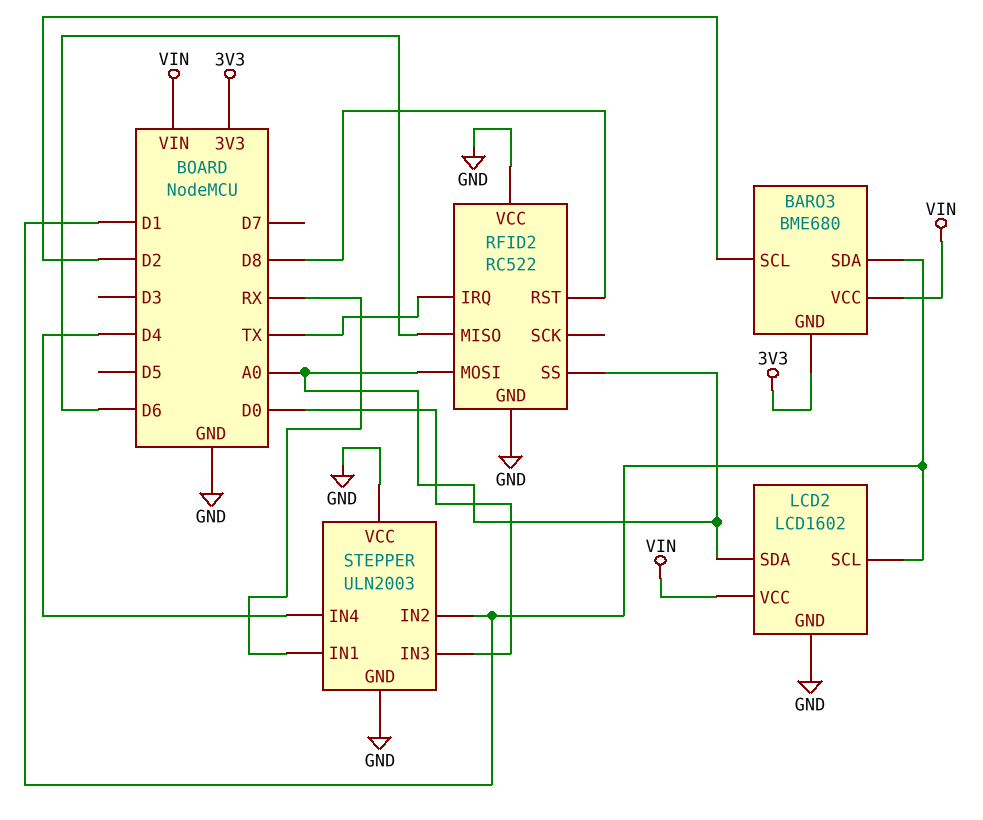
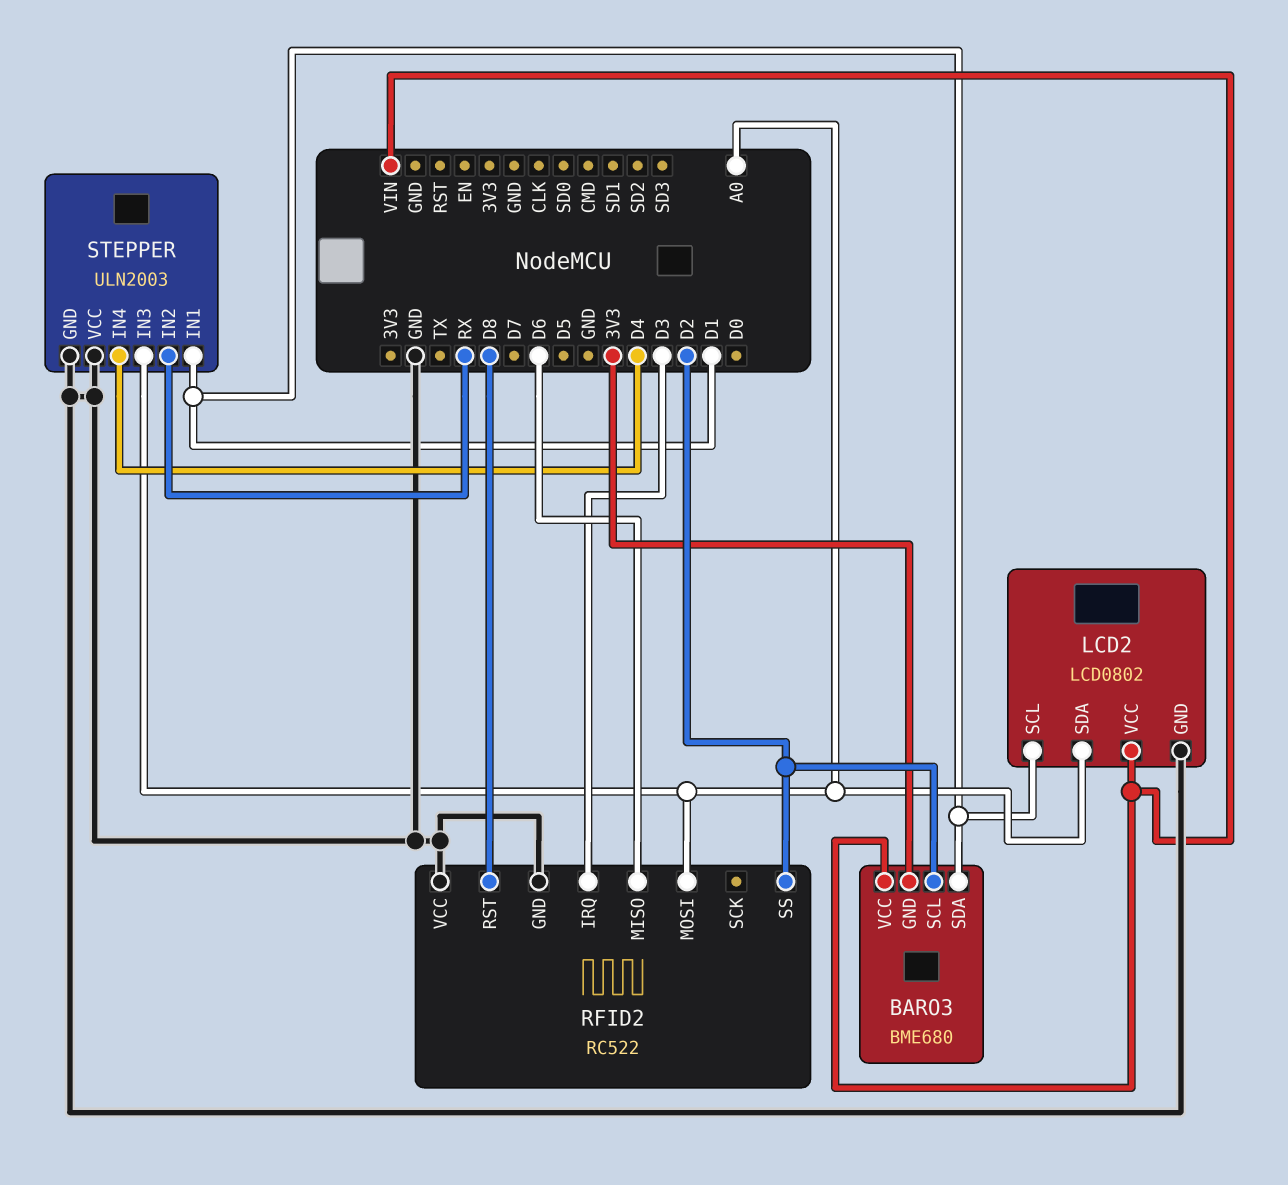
LCD2: LCD1602 -> LCD0802
RFID2 pin IRQ: TX -> D3
RFID2 pin SS: A0 -> D2
STEPPER pin IN1: RX -> D1
STEPPER pin IN2: D1 -> RX
STEPPER pin IN3: D0 -> A0

